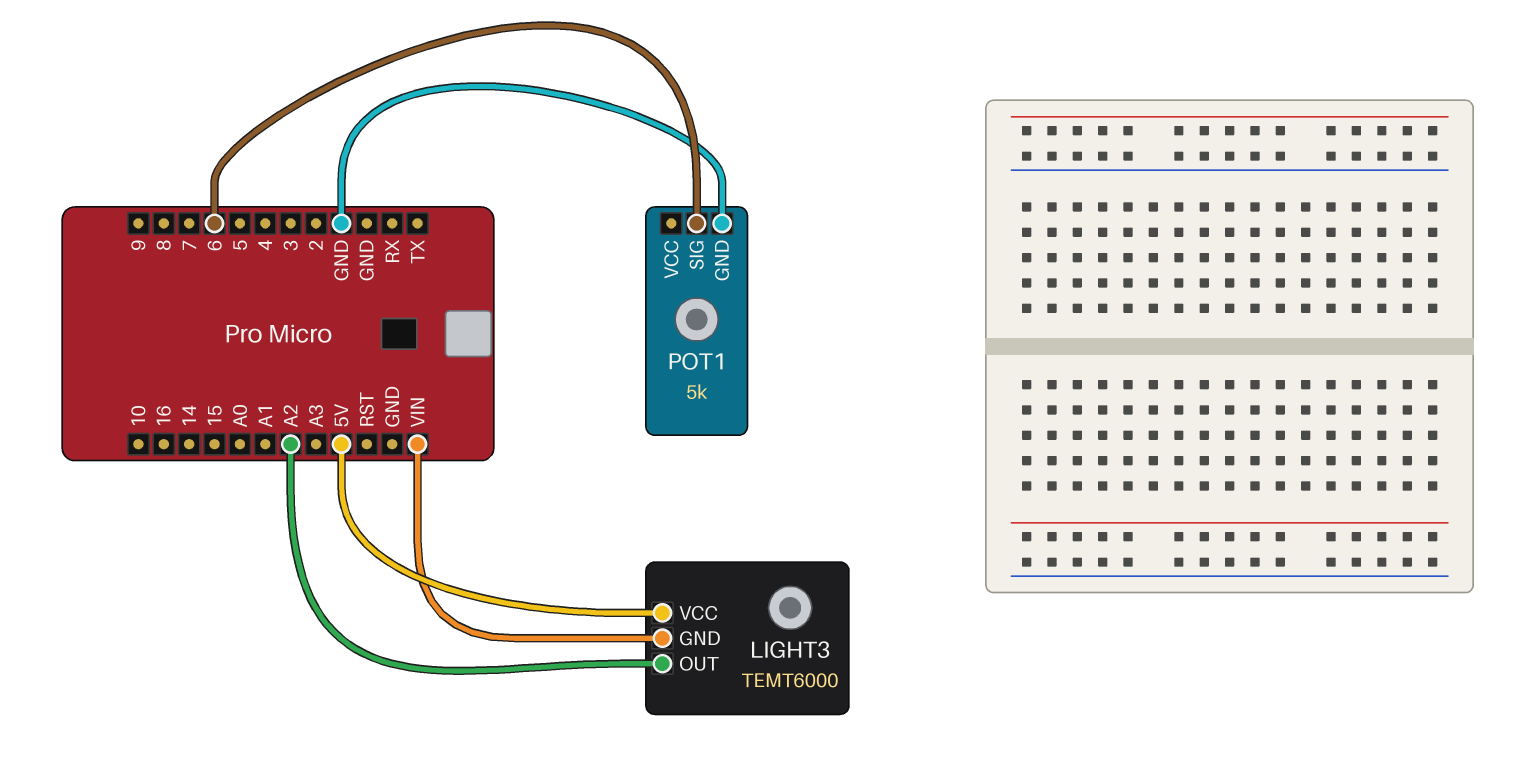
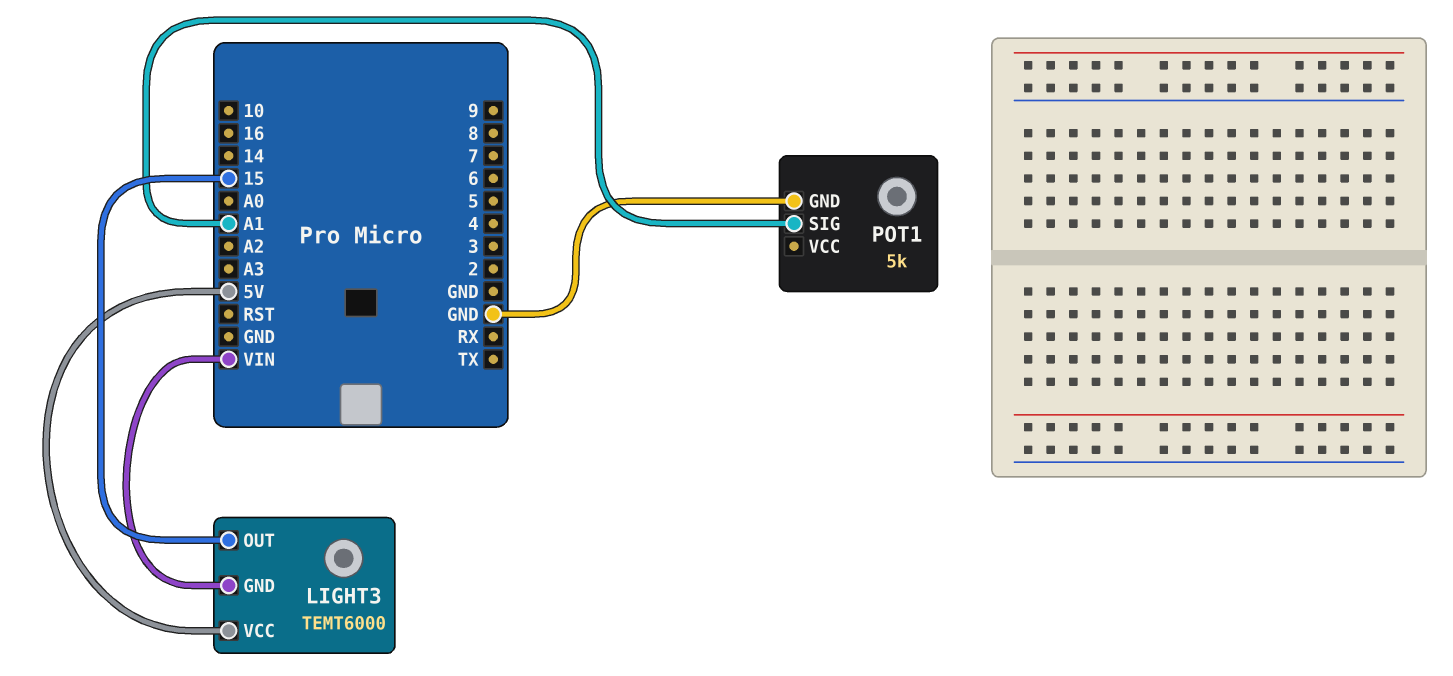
LIGHT3 pin OUT: A2 -> 15
POT1 pin SIG: 6 -> A1

